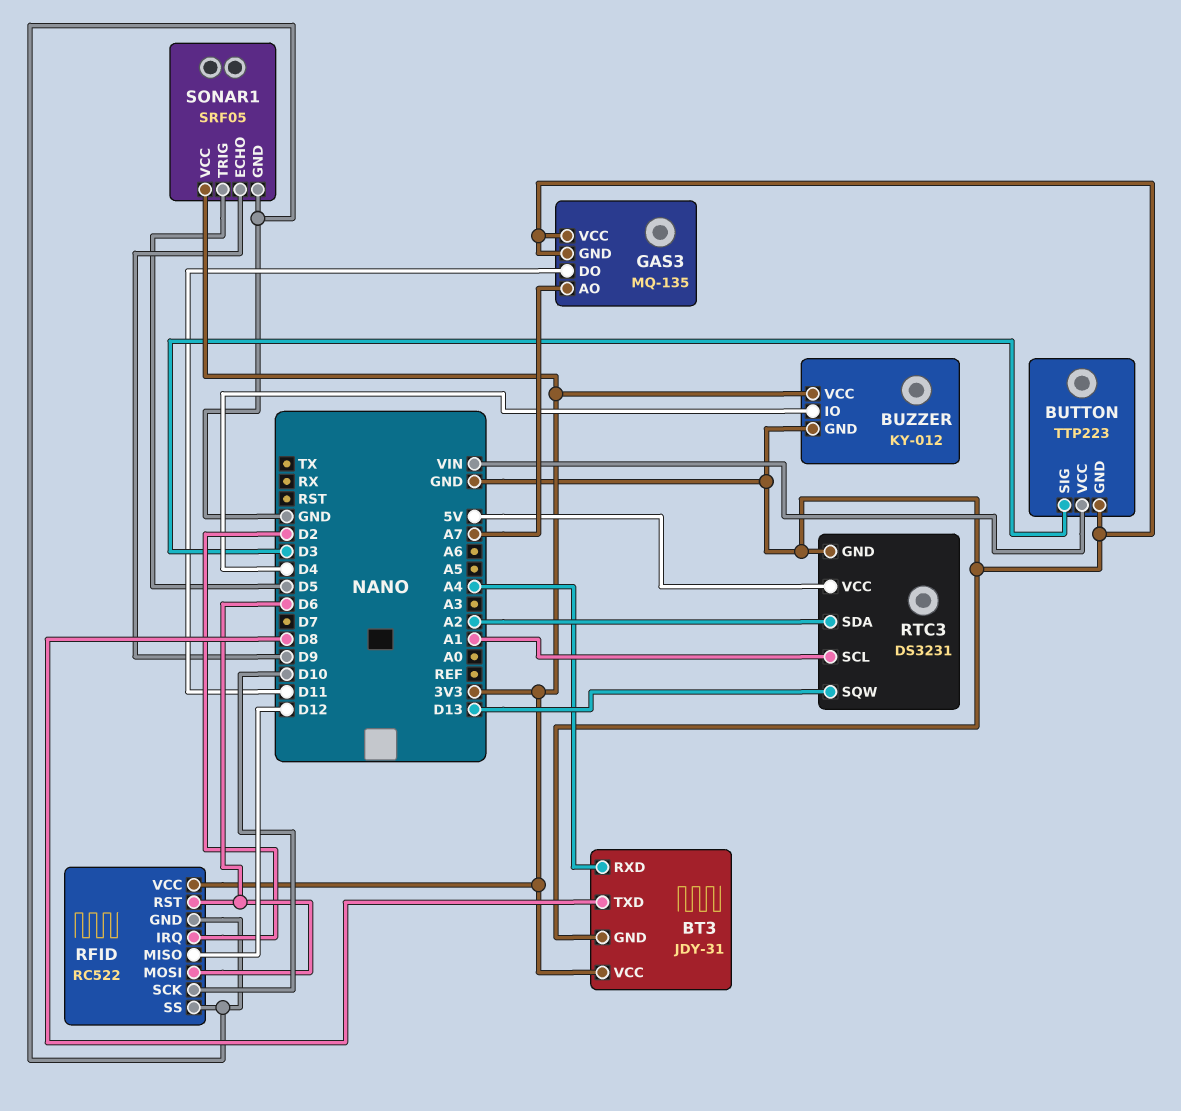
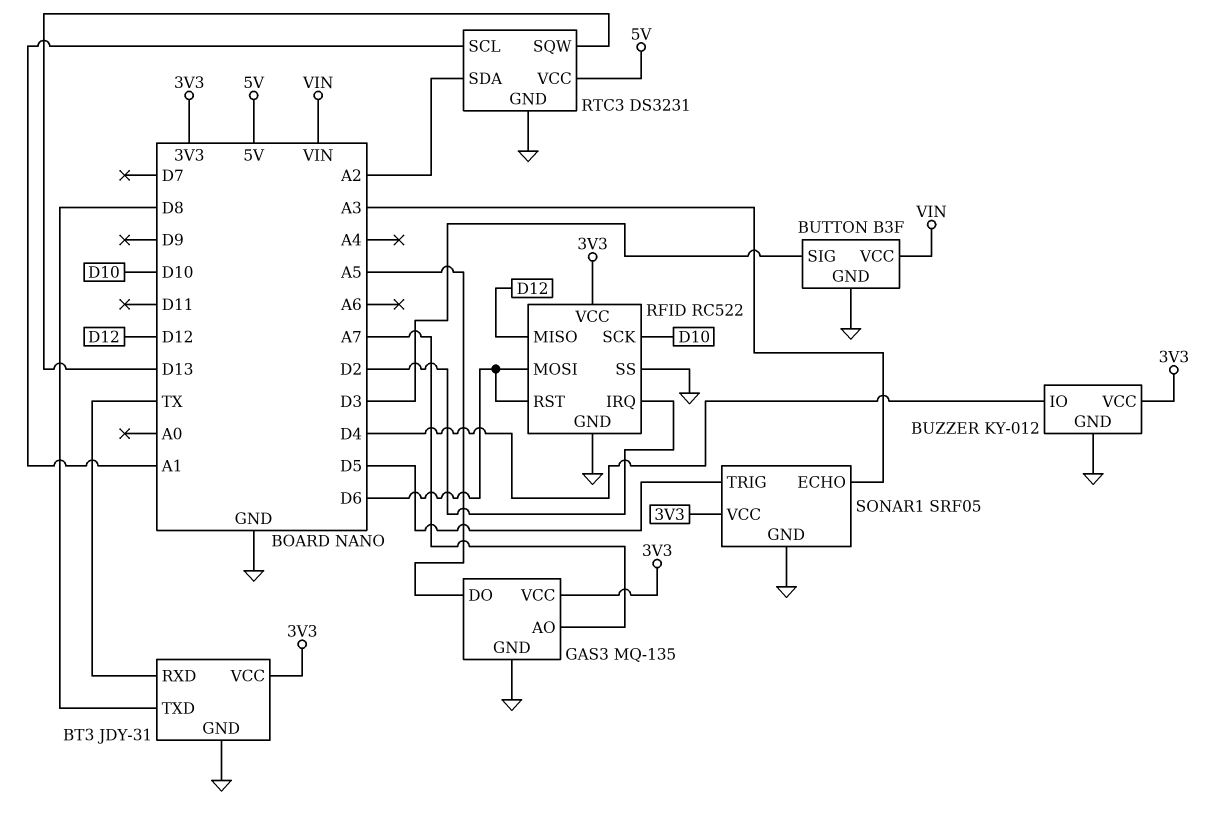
BT3 pin RXD: A4 -> TX
BUTTON: TTP223 -> B3F
GAS3 pin DO: D11 -> A5
GAS3 pin VCC: GND -> 3V3
SONAR1 pin ECHO: D9 -> A3

